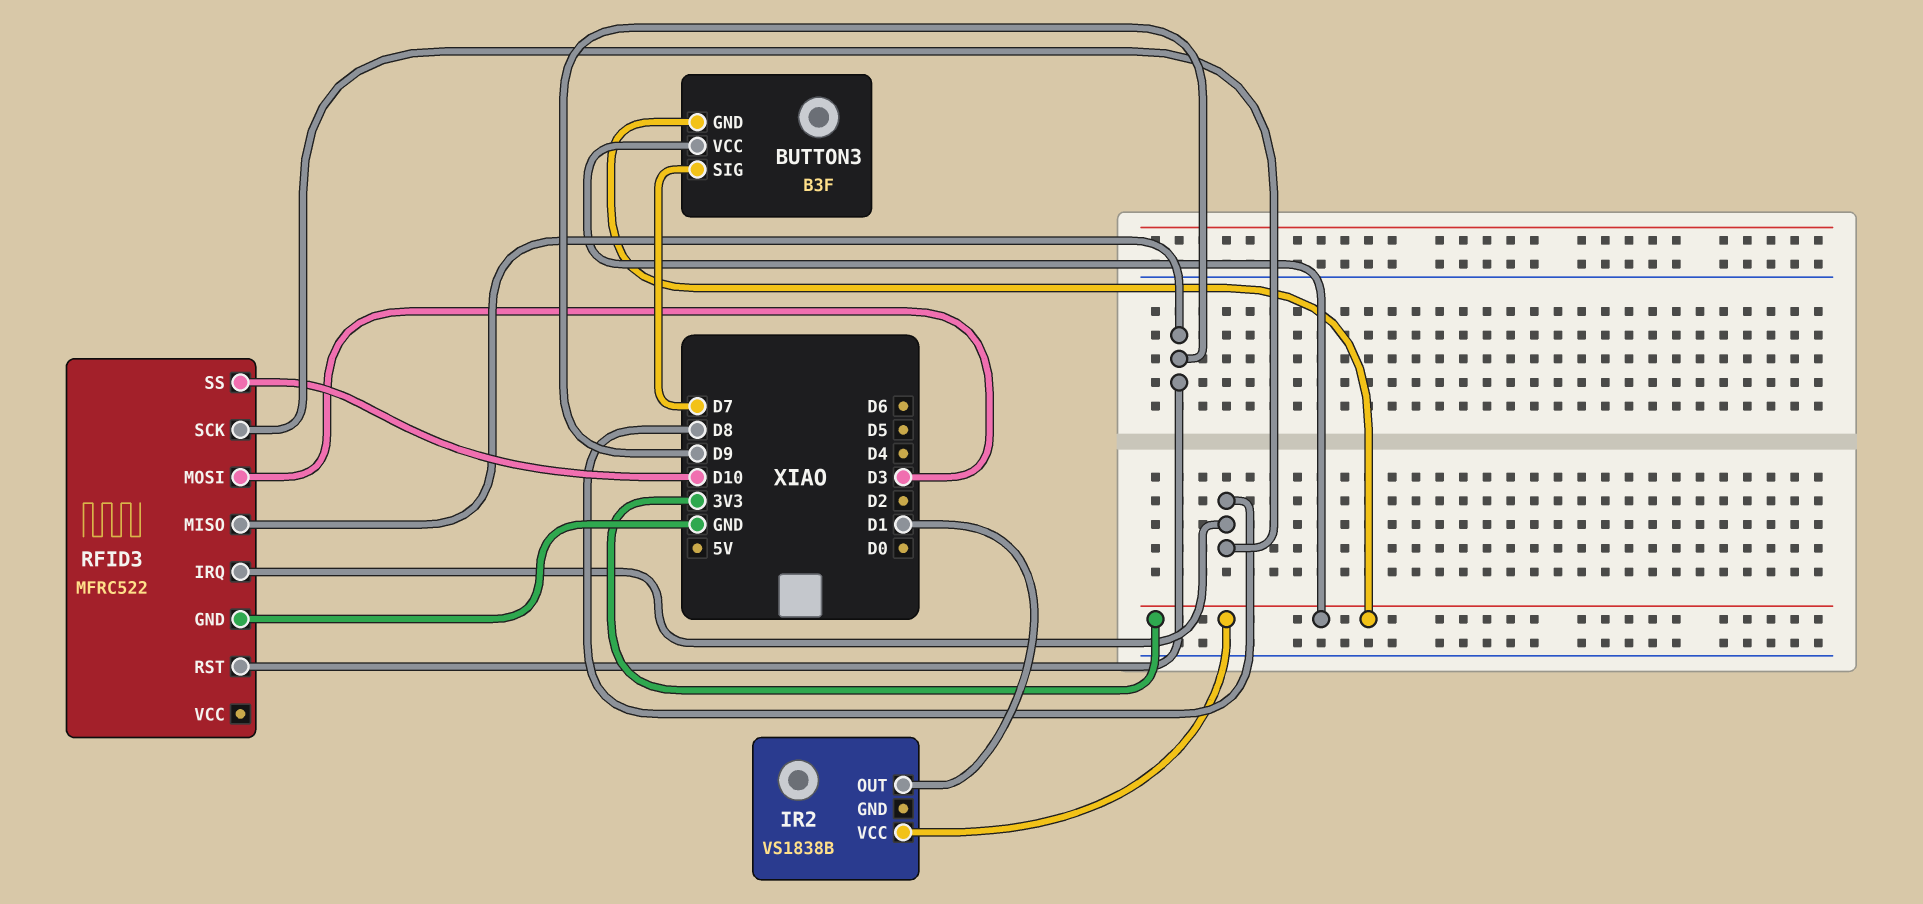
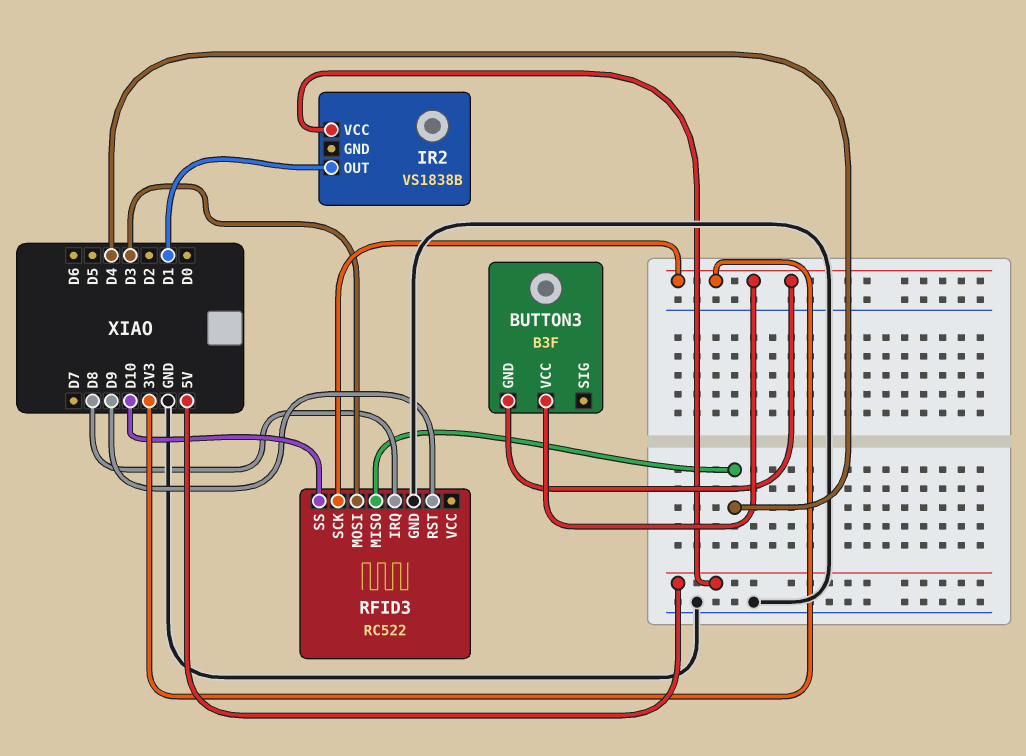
BUTTON3 pin SIG: D7 -> none
IR2 pin VCC: 3V3 -> 5V
RFID3: MFRC522 -> RC522
RFID3 pin MISO: D9 -> D4
RFID3 pin SCK: D8 -> 3V3

